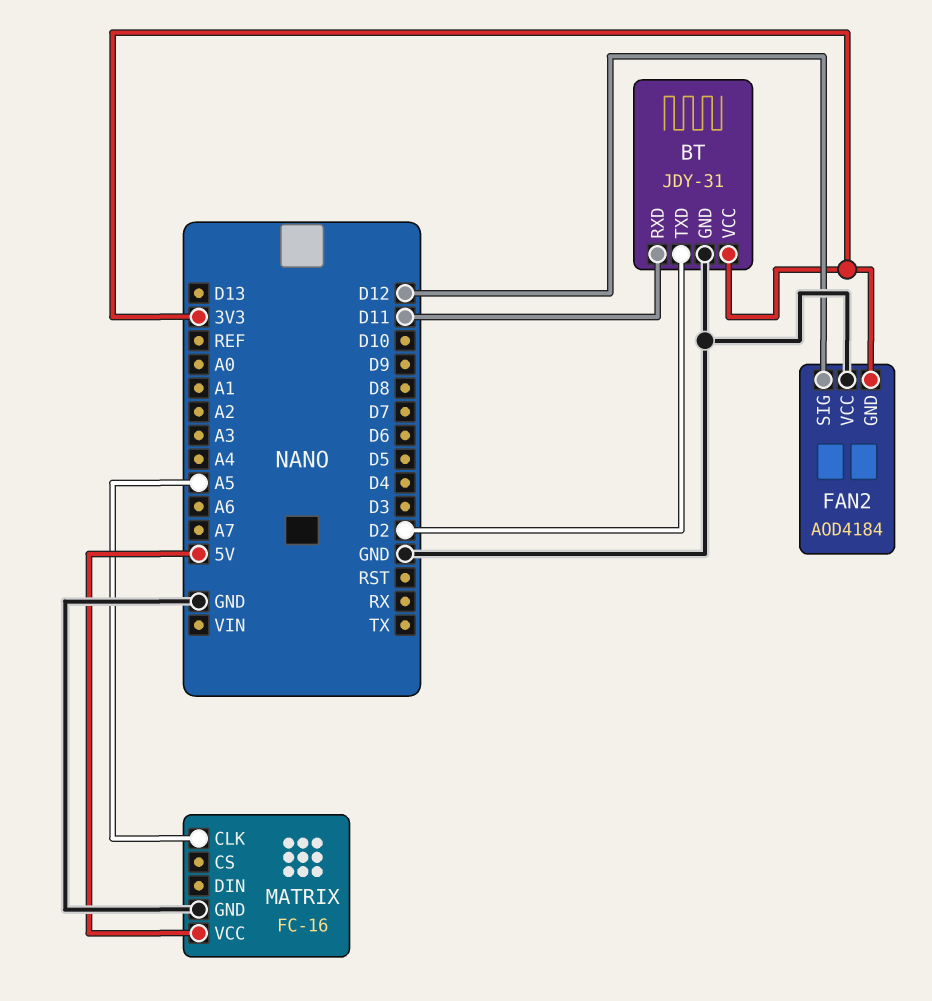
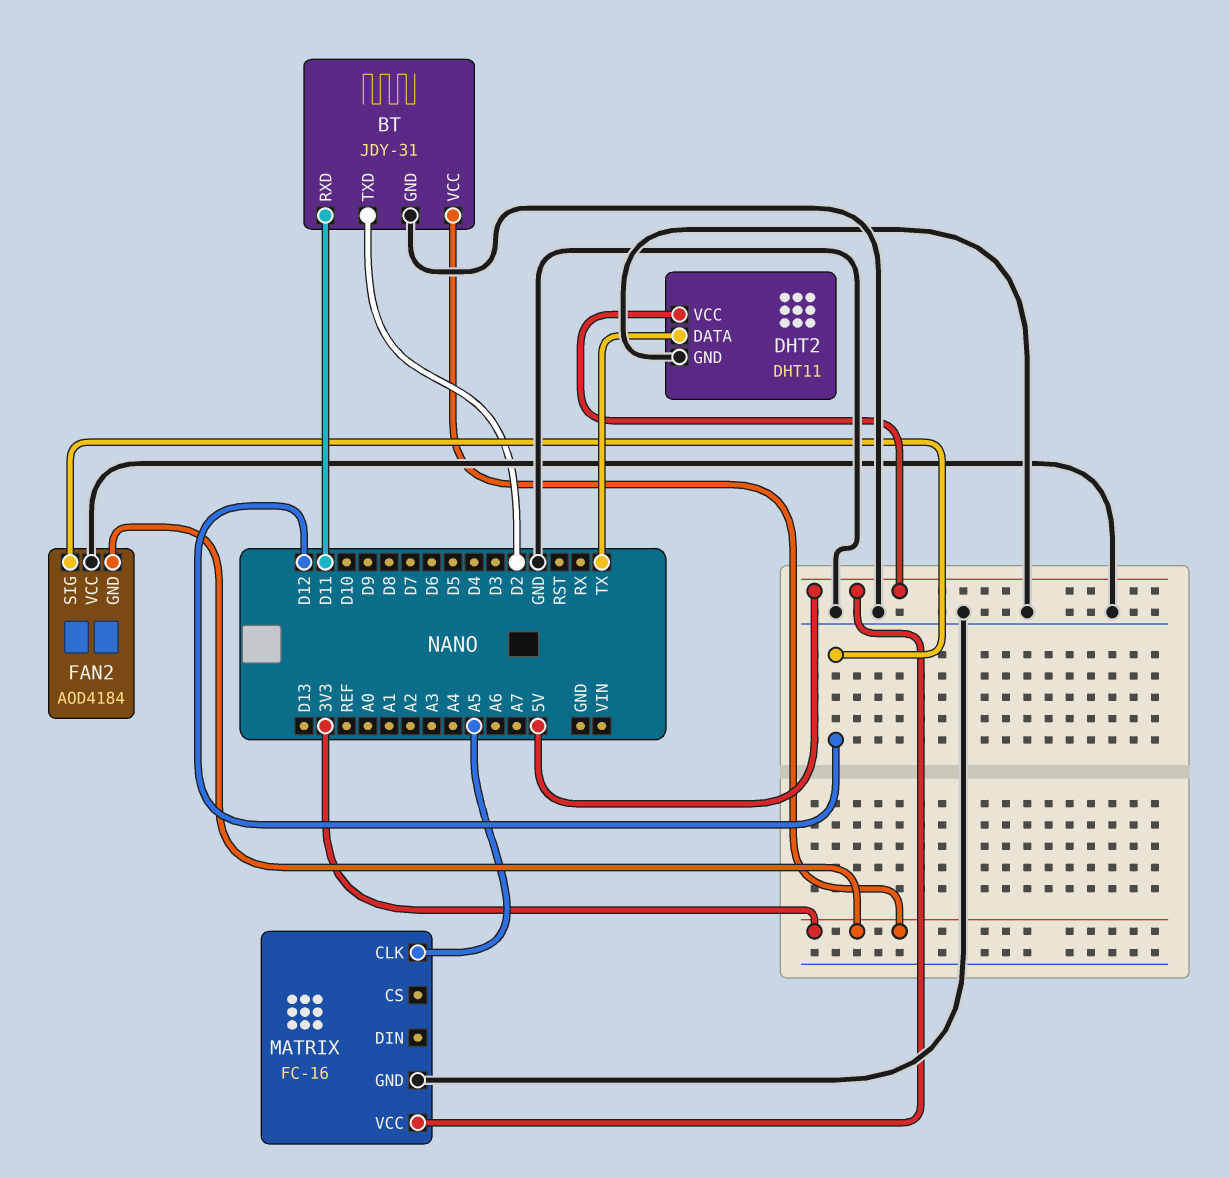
DHT2: none -> DHT11
DHT2 pin DATA: none -> TX
DHT2 pin GND: none -> GND
DHT2 pin VCC: none -> 5V

